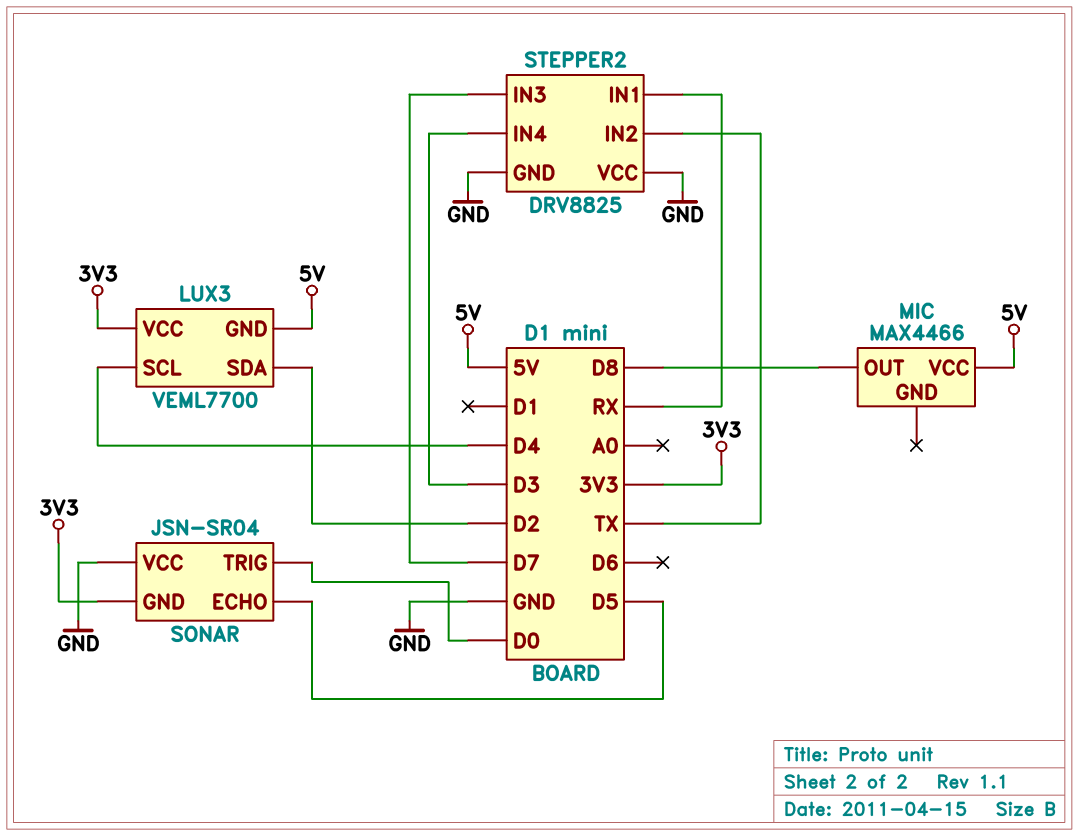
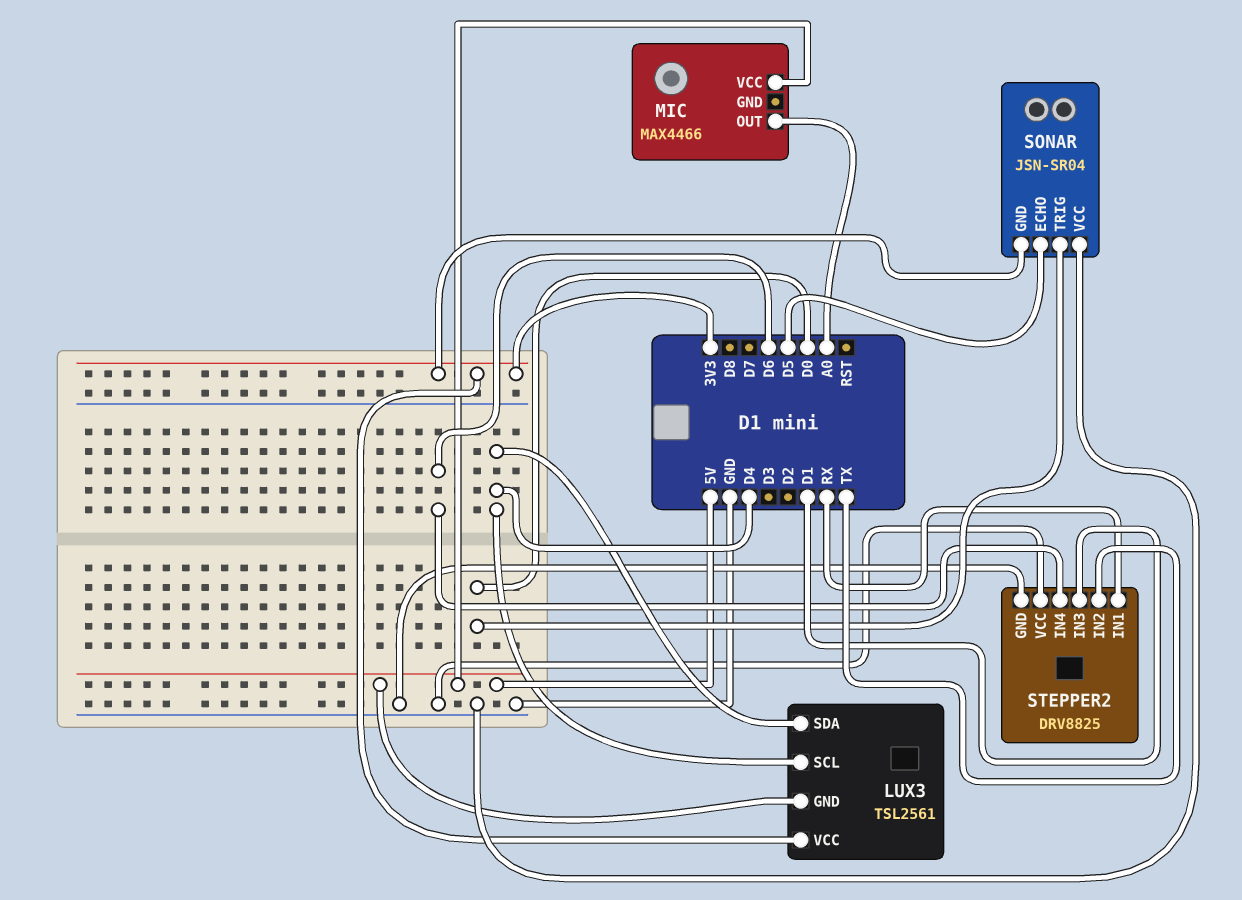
LUX3: VEML7700 -> TSL2561
LUX3 pin SDA: D2 -> D4
MIC pin OUT: D8 -> A0
STEPPER2 pin IN3: D7 -> D1
STEPPER2 pin IN4: D3 -> D6

